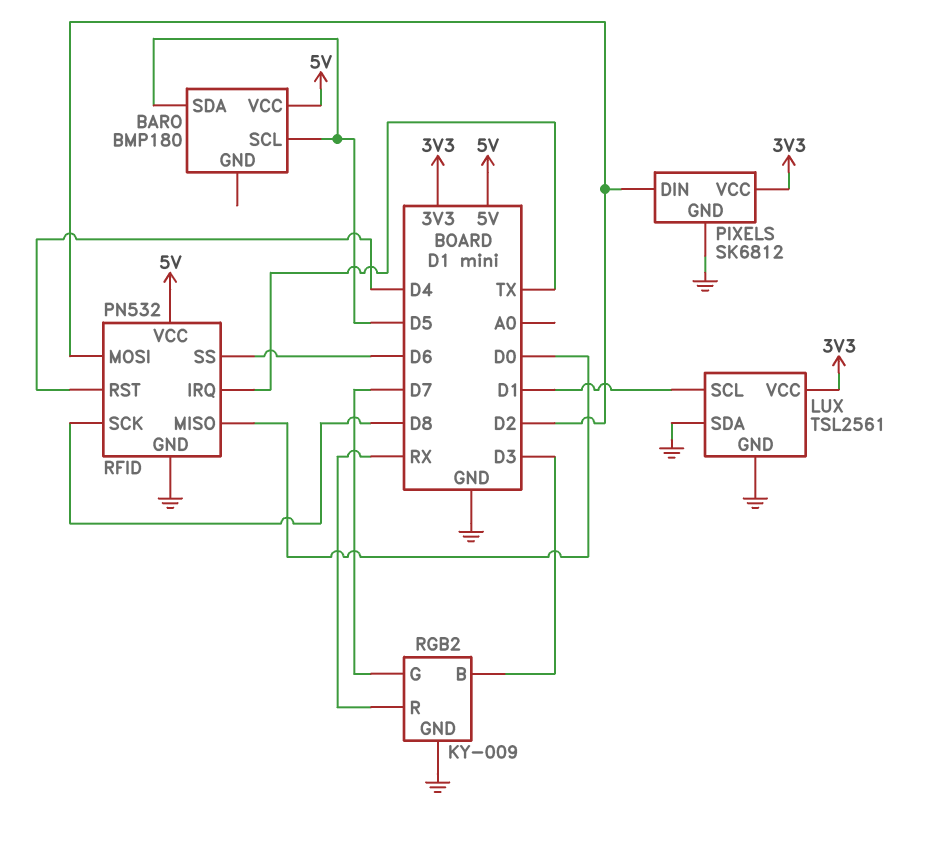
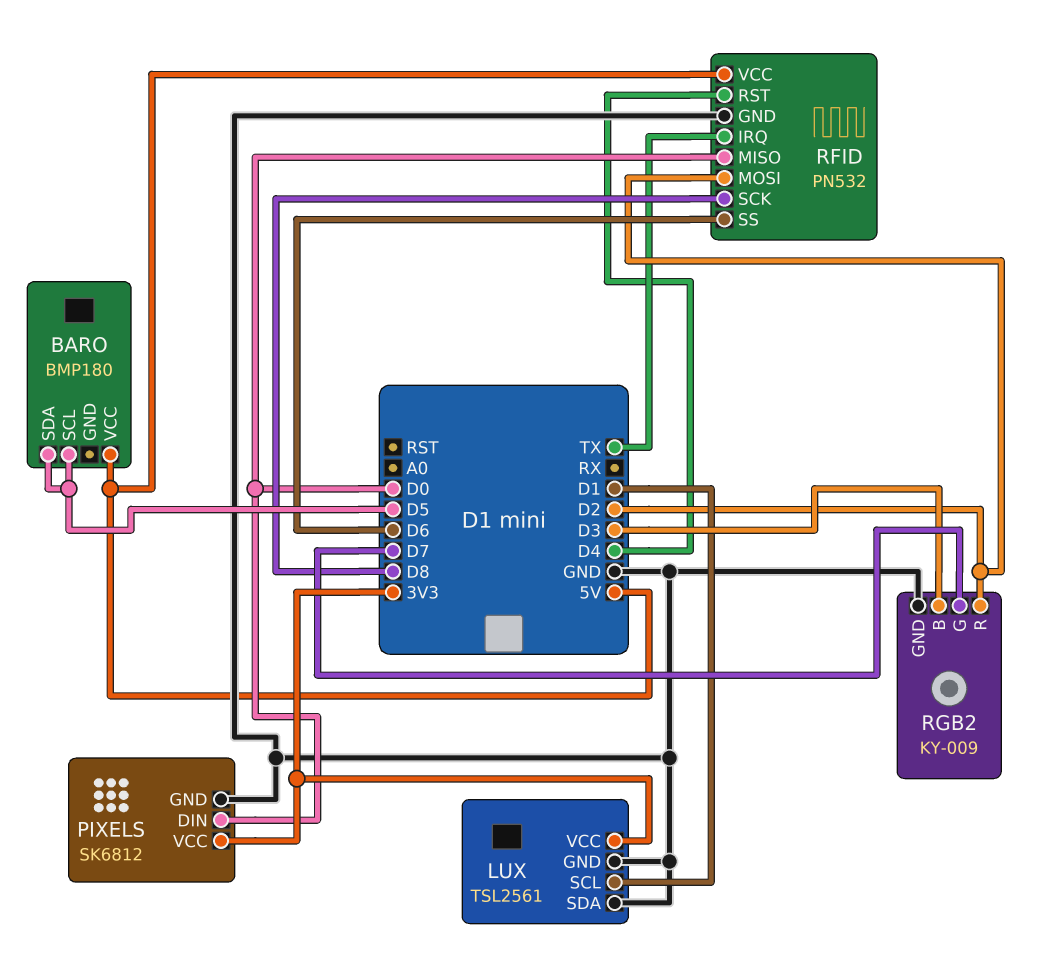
PIXELS pin DIN: D2 -> D0
RGB2 pin R: RX -> D2

